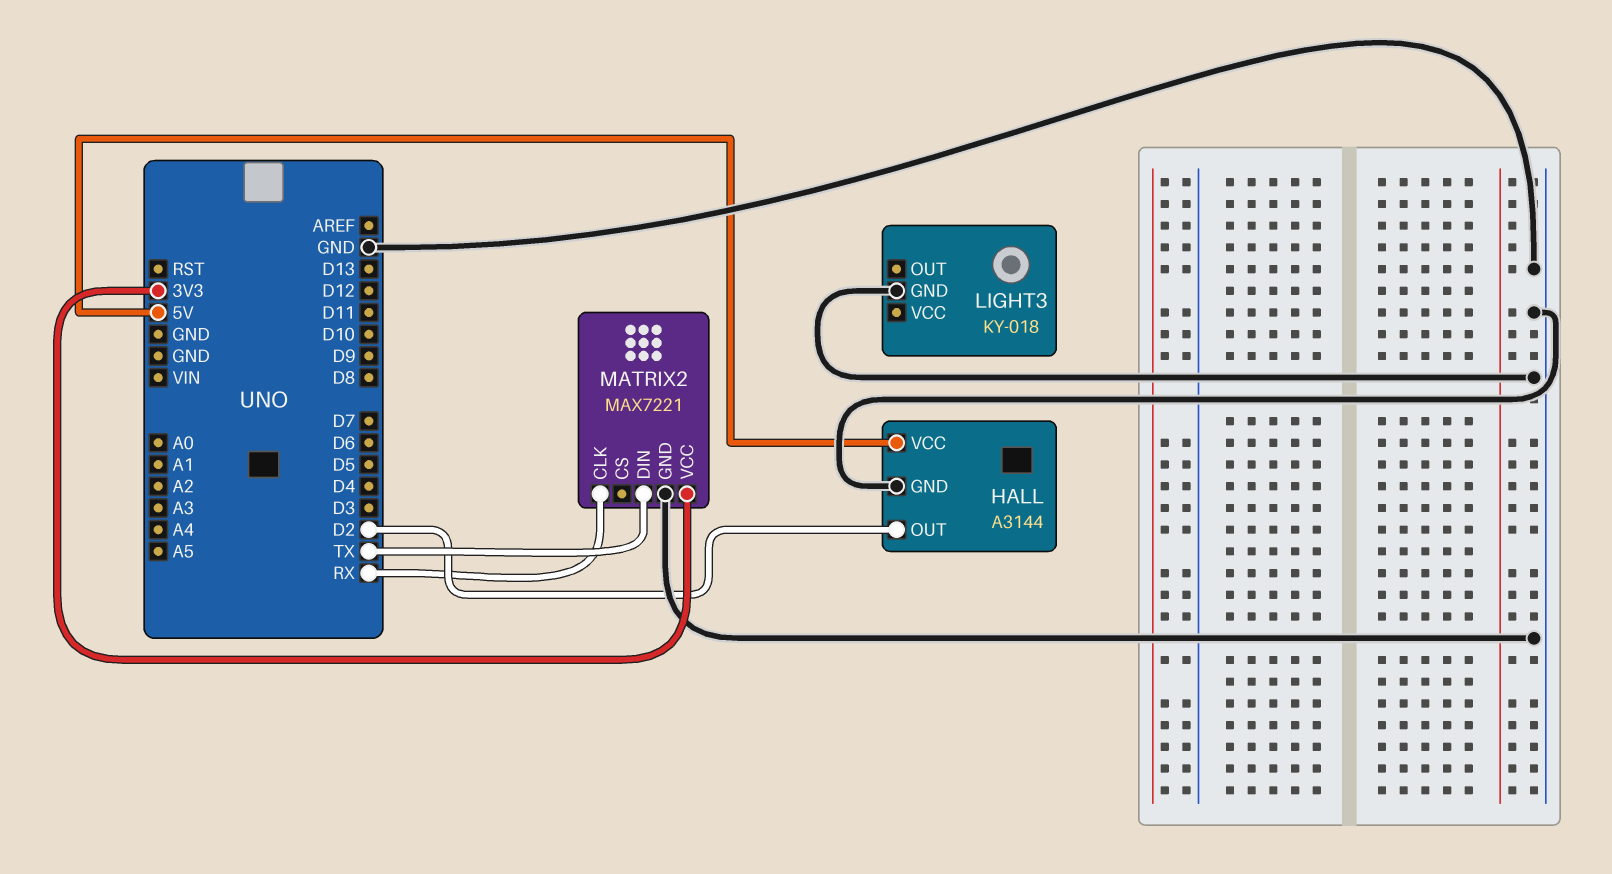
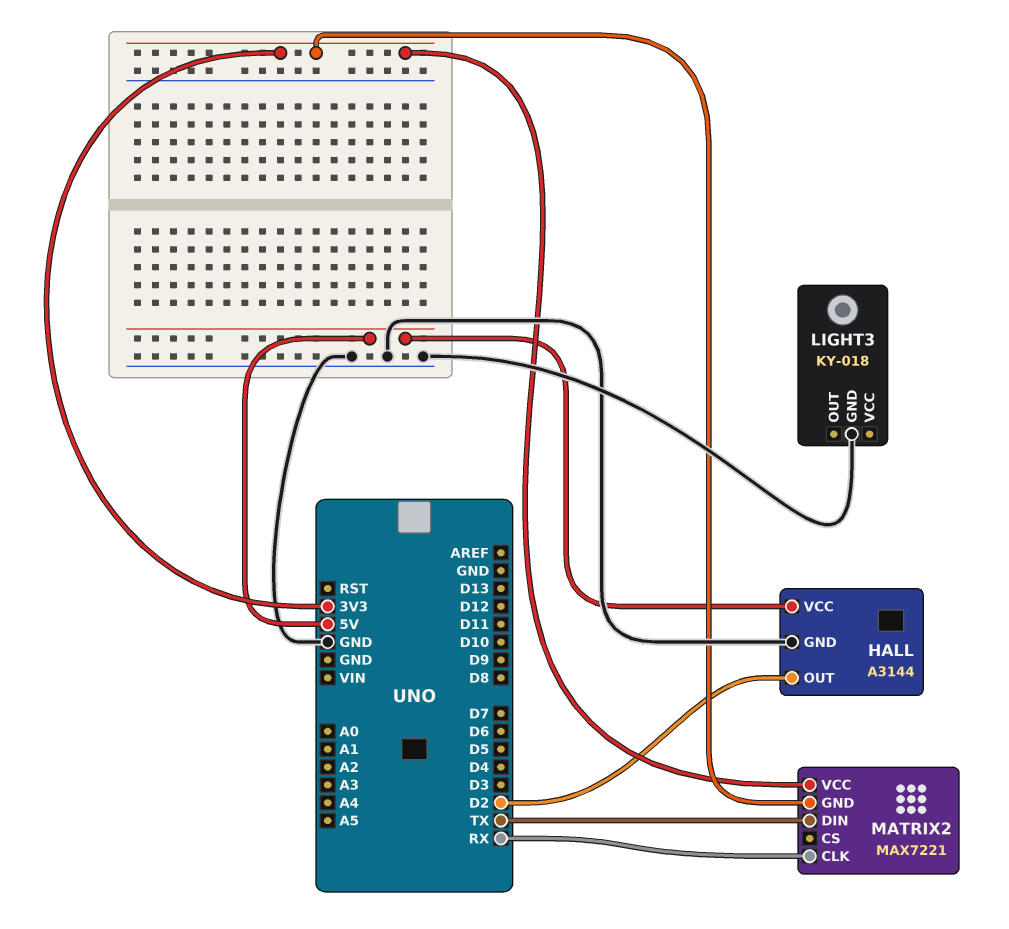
MATRIX2 pin GND: GND -> 3V3

